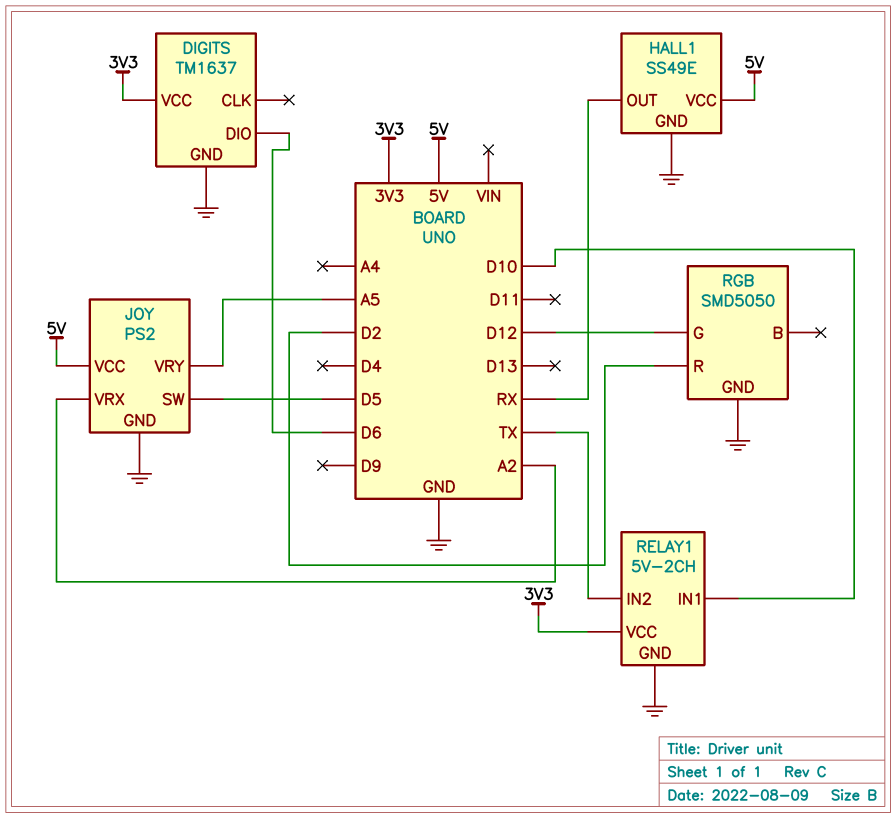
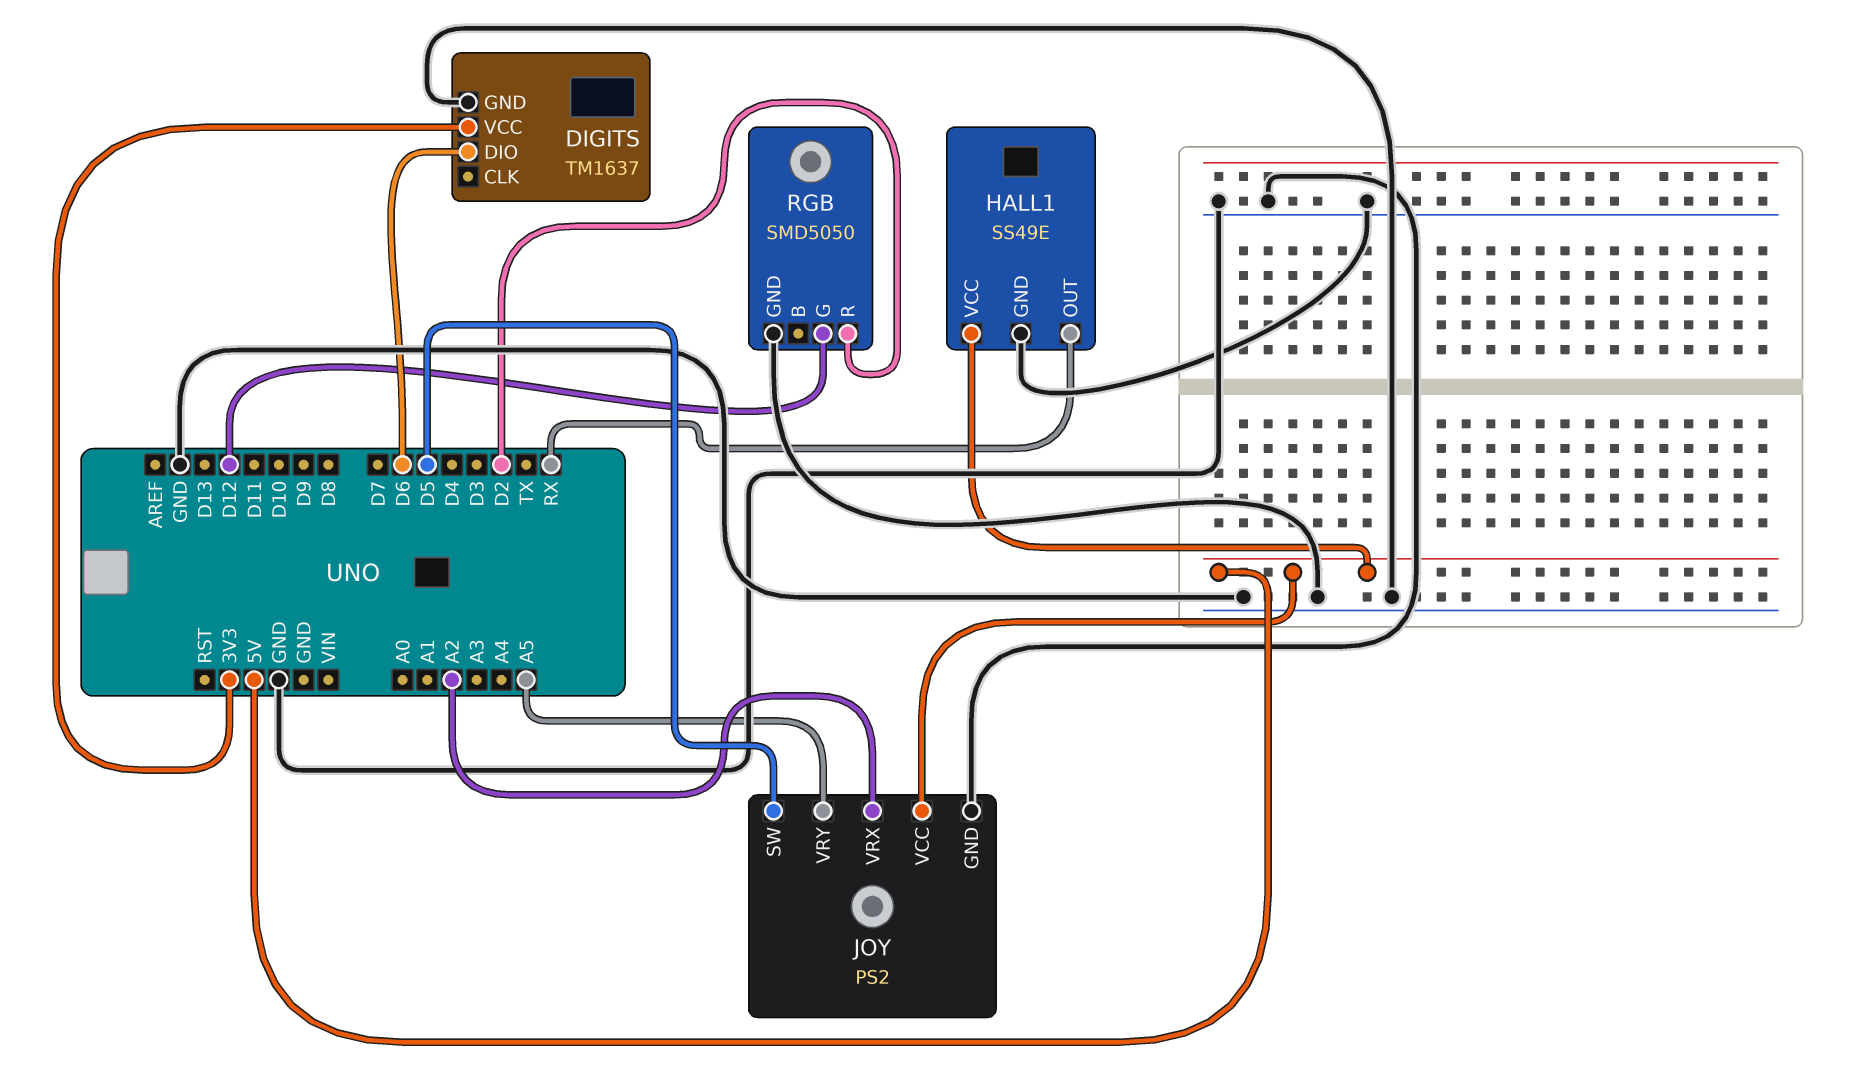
RELAY1: 5V-2CH -> none
RELAY1 pin GND: GND -> none
RELAY1 pin IN1: D10 -> none
RELAY1 pin IN2: TX -> none
RELAY1 pin VCC: 3V3 -> none

